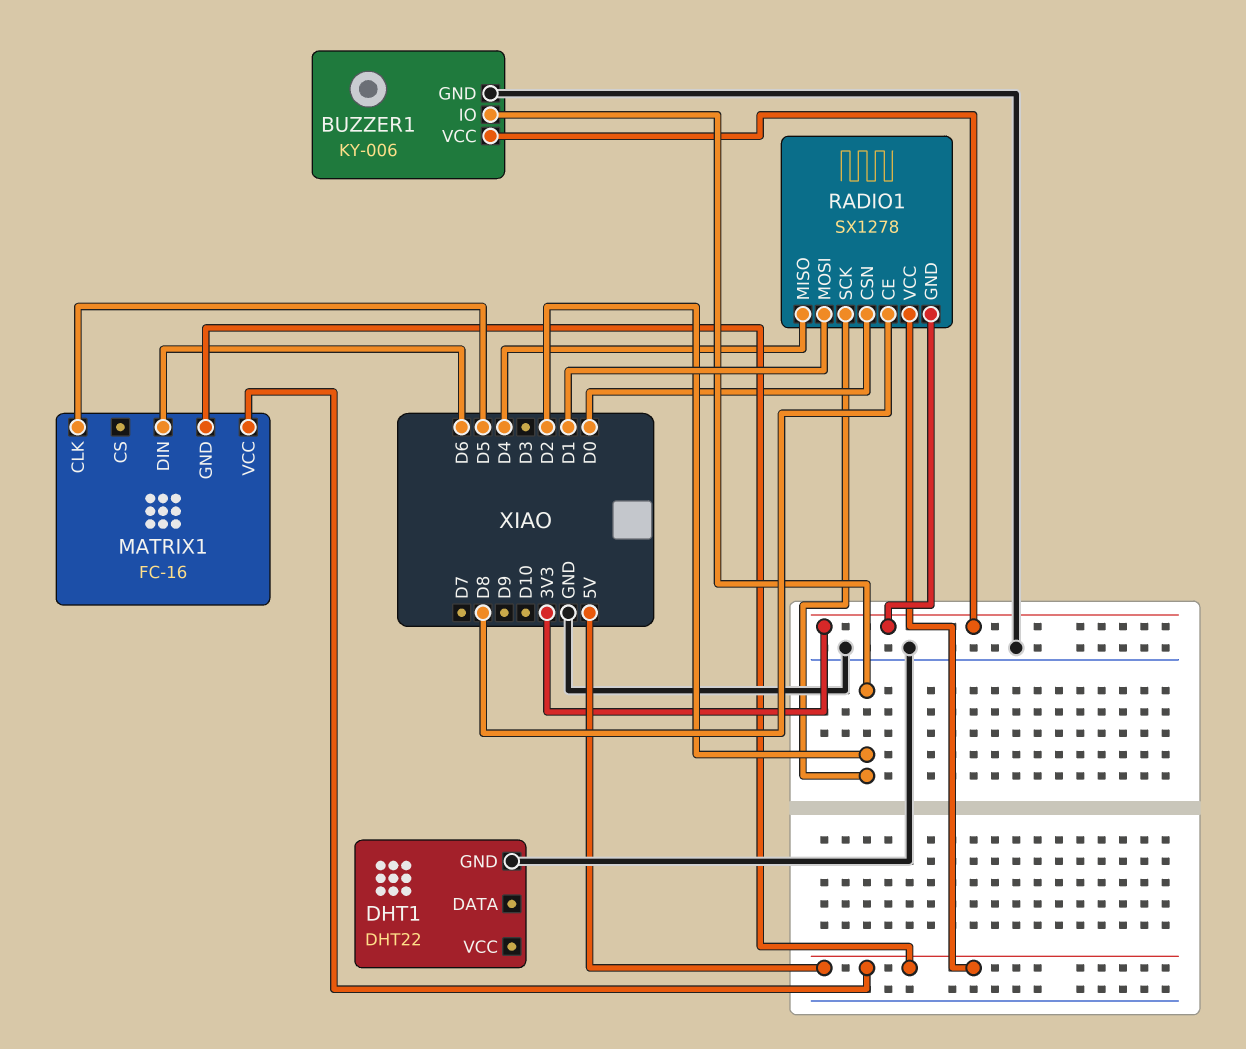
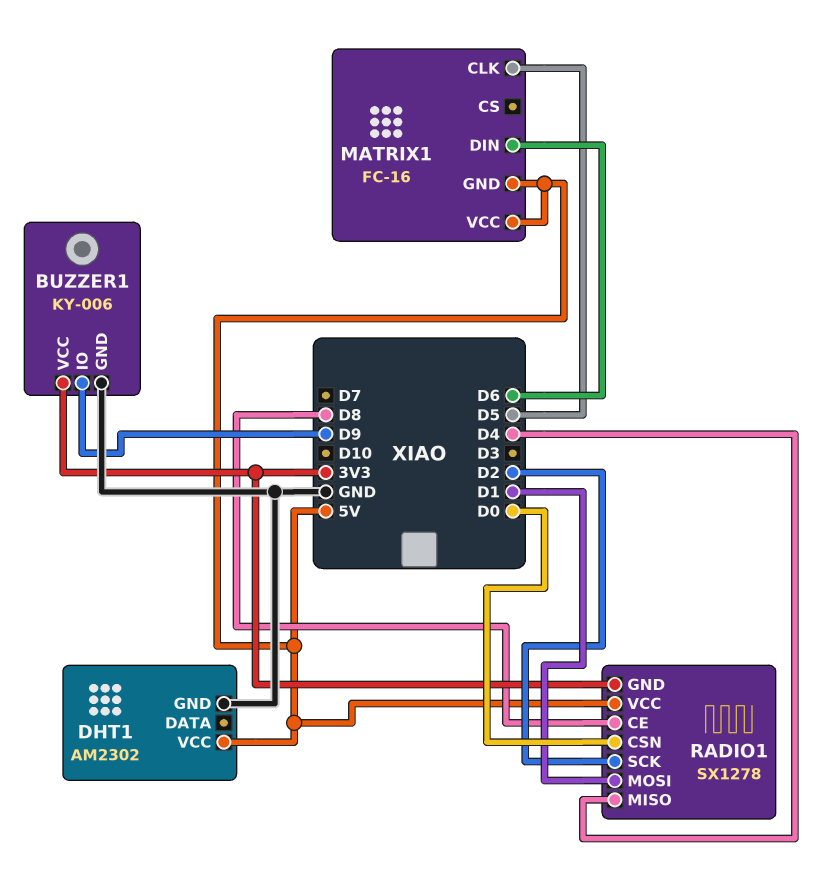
BUZZER1 pin IO: D2 -> D9
DHT1: DHT22 -> AM2302
DHT1 pin VCC: none -> 5V

